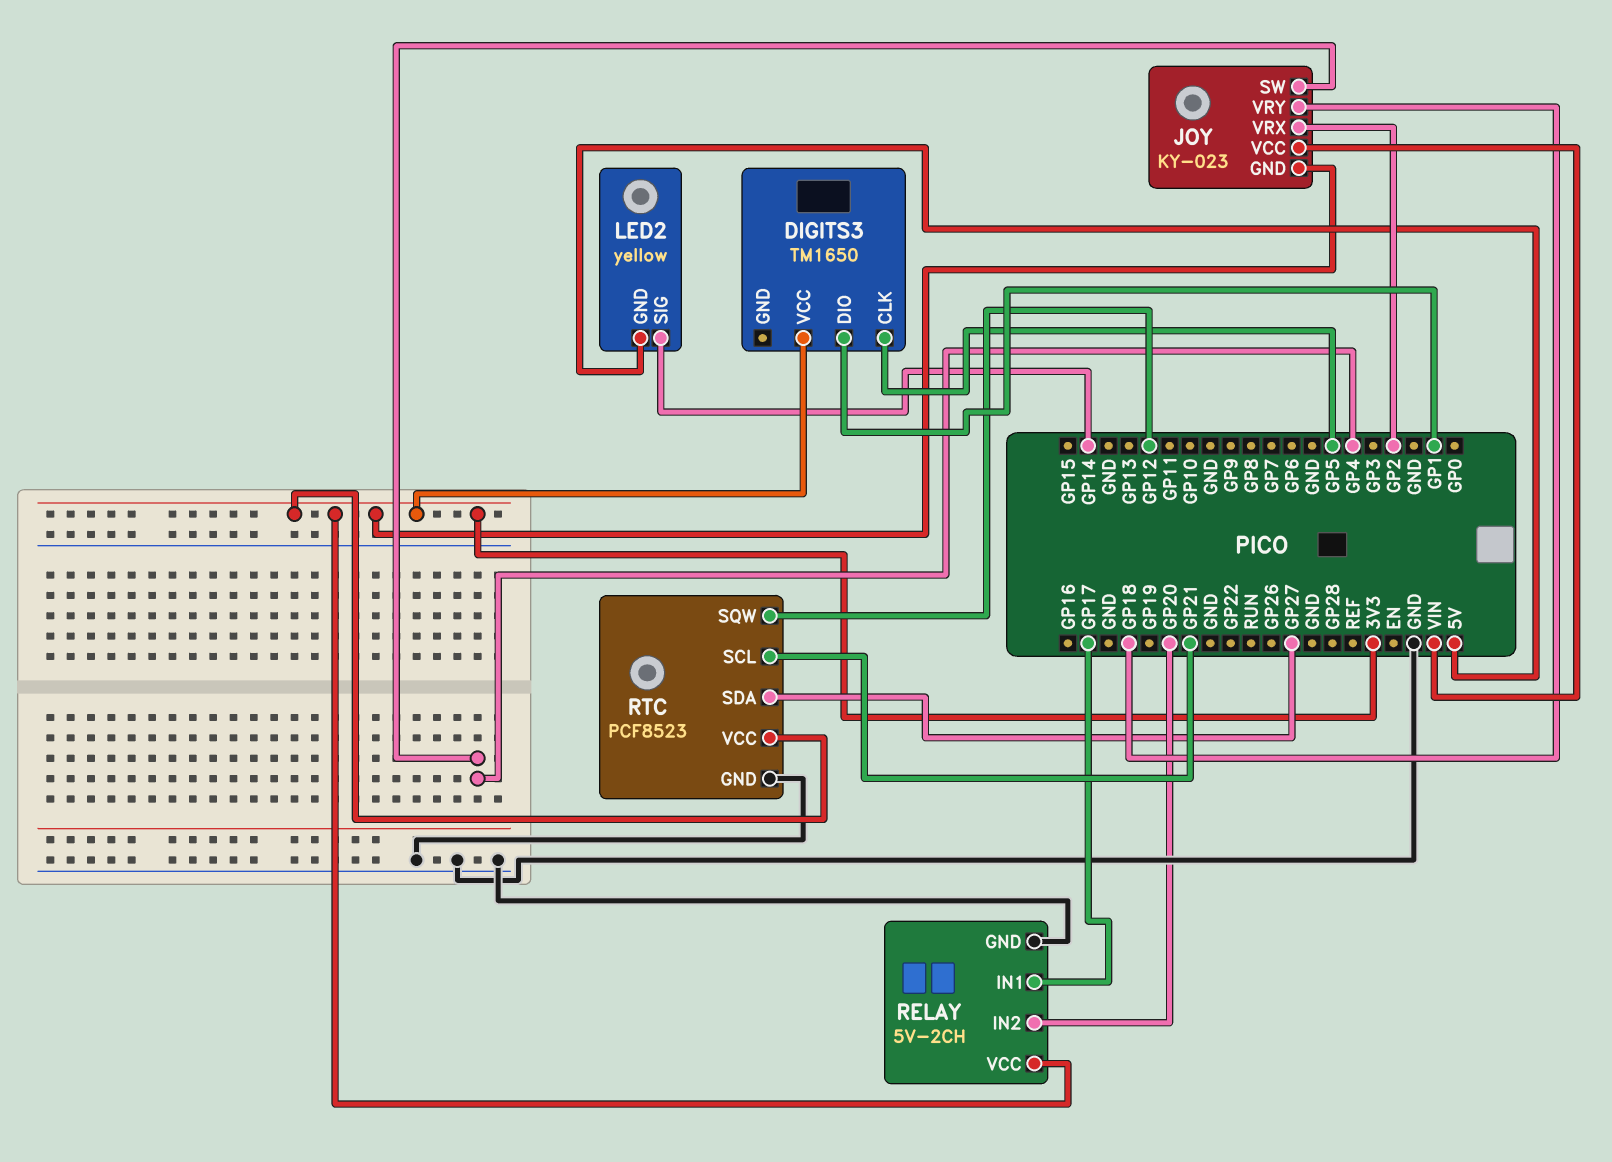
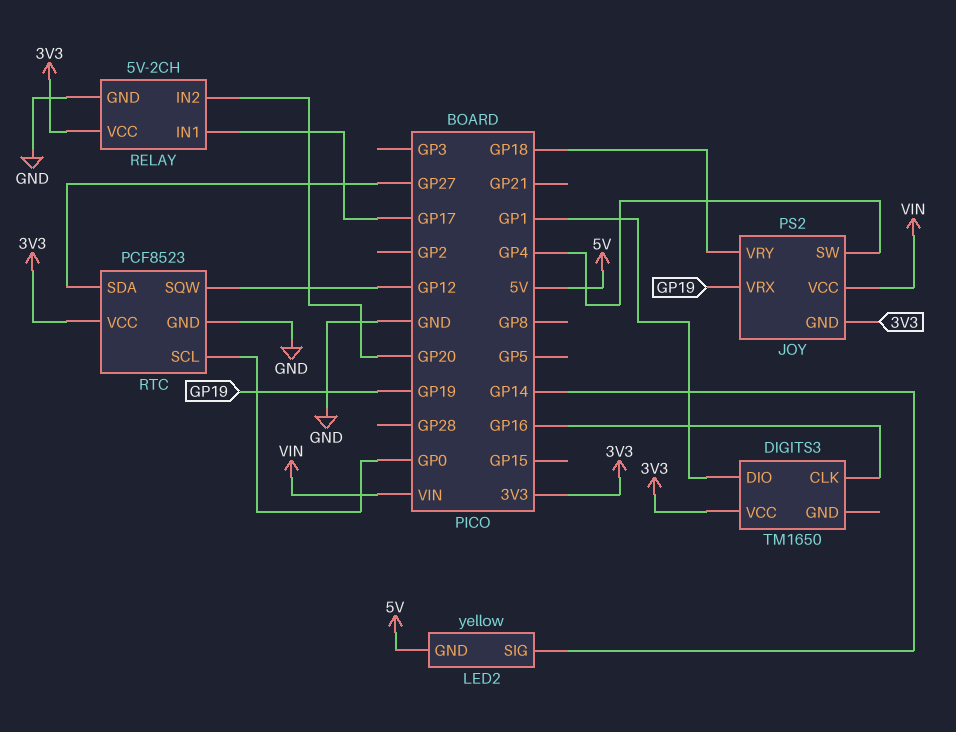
DIGITS3 pin CLK: GP5 -> GP16
JOY: KY-023 -> PS2
JOY pin VRX: GP2 -> GP19
RTC pin SCL: GP21 -> GP0

